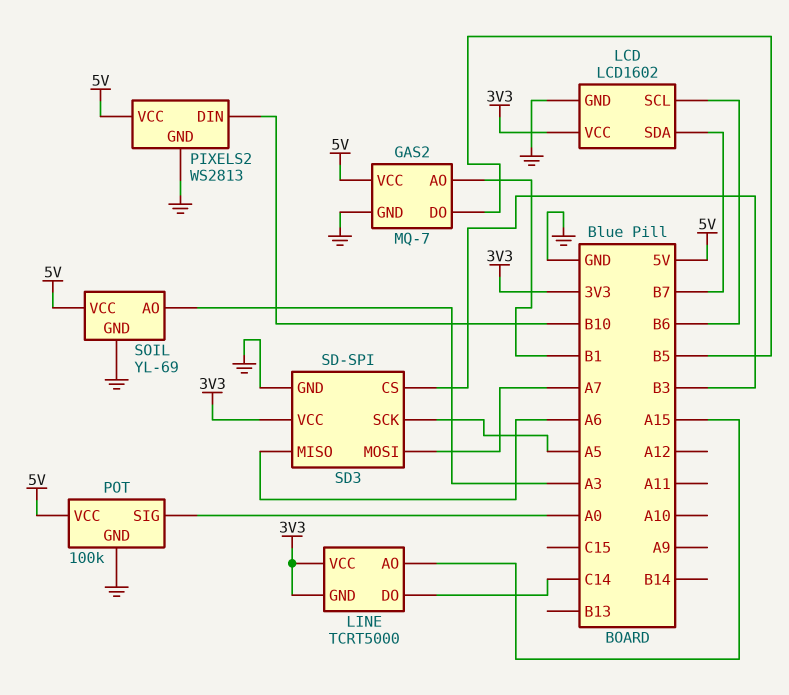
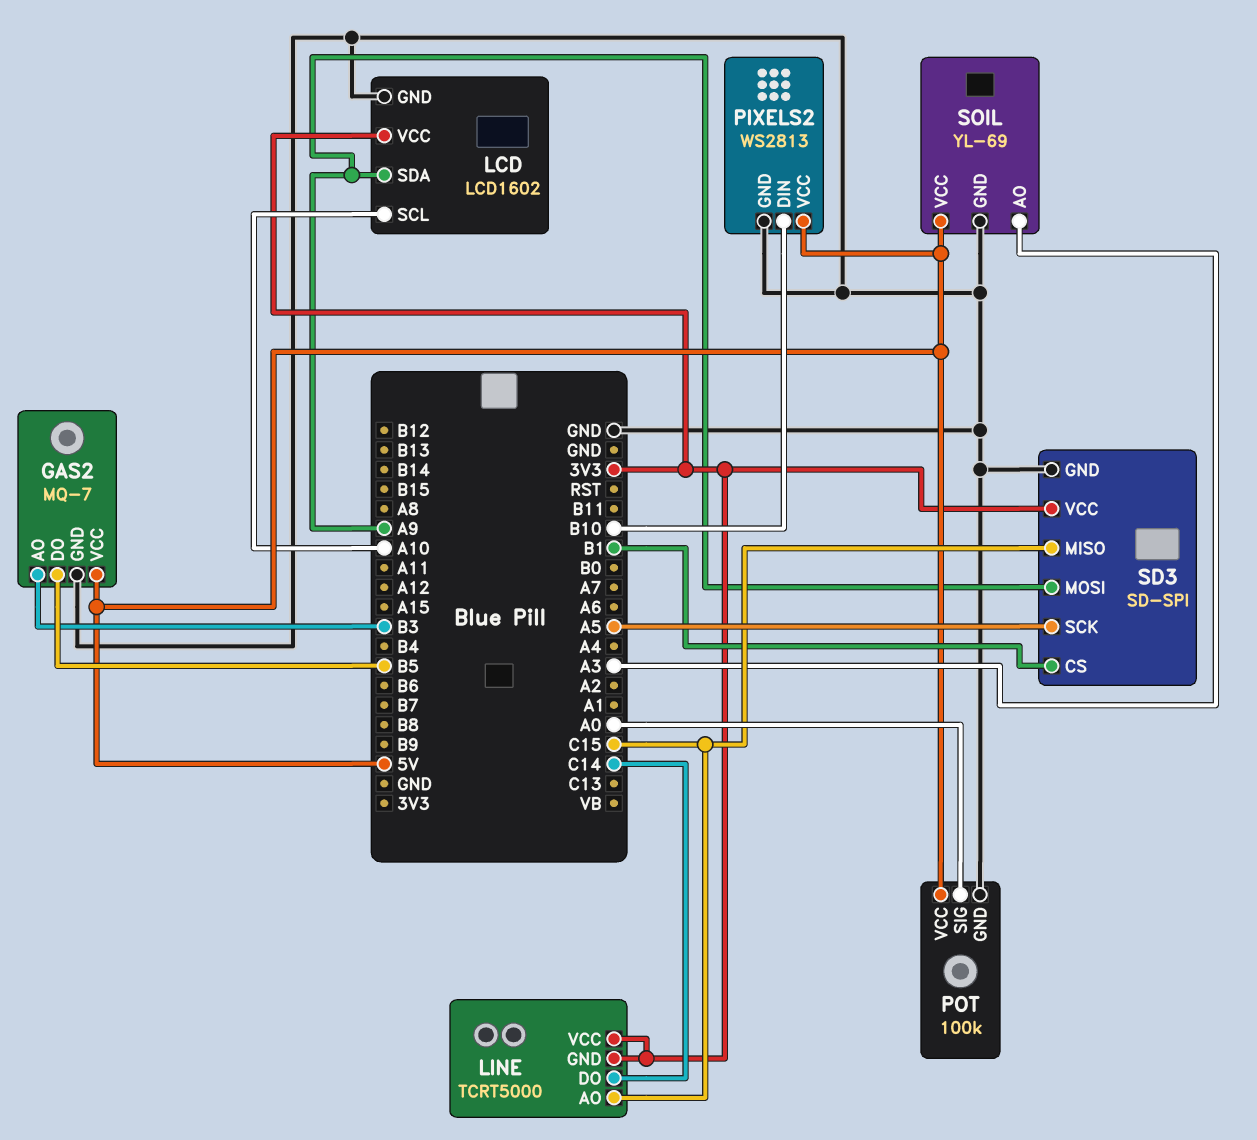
GAS2 pin AO: B1 -> B3
LCD pin SCL: B6 -> A10
LCD pin SDA: B7 -> A9
LINE pin AO: A15 -> C15
SD3 pin CS: B3 -> B1
SD3 pin MISO: A6 -> C15
SD3 pin MOSI: A7 -> A9

